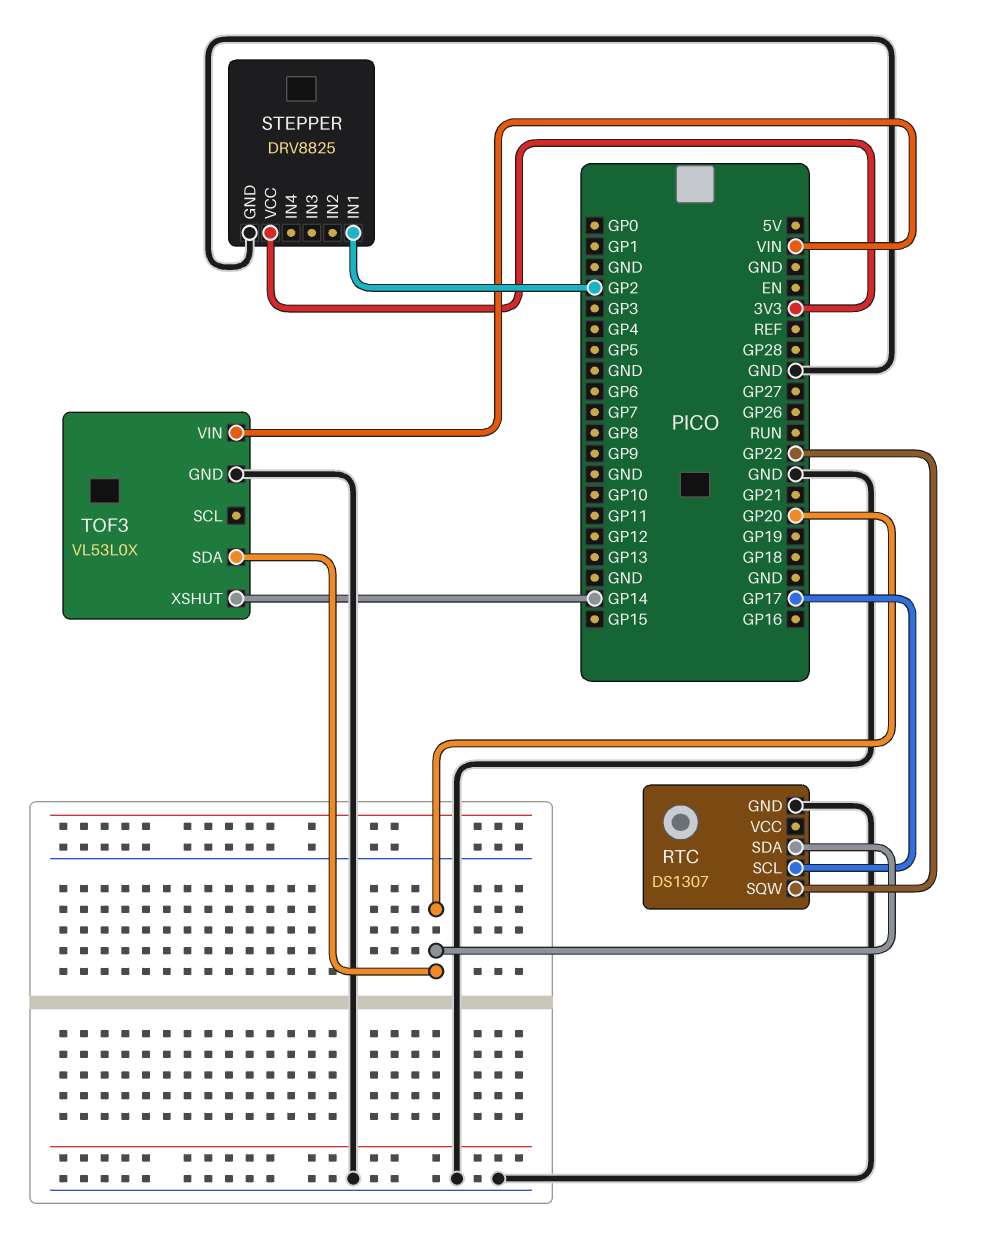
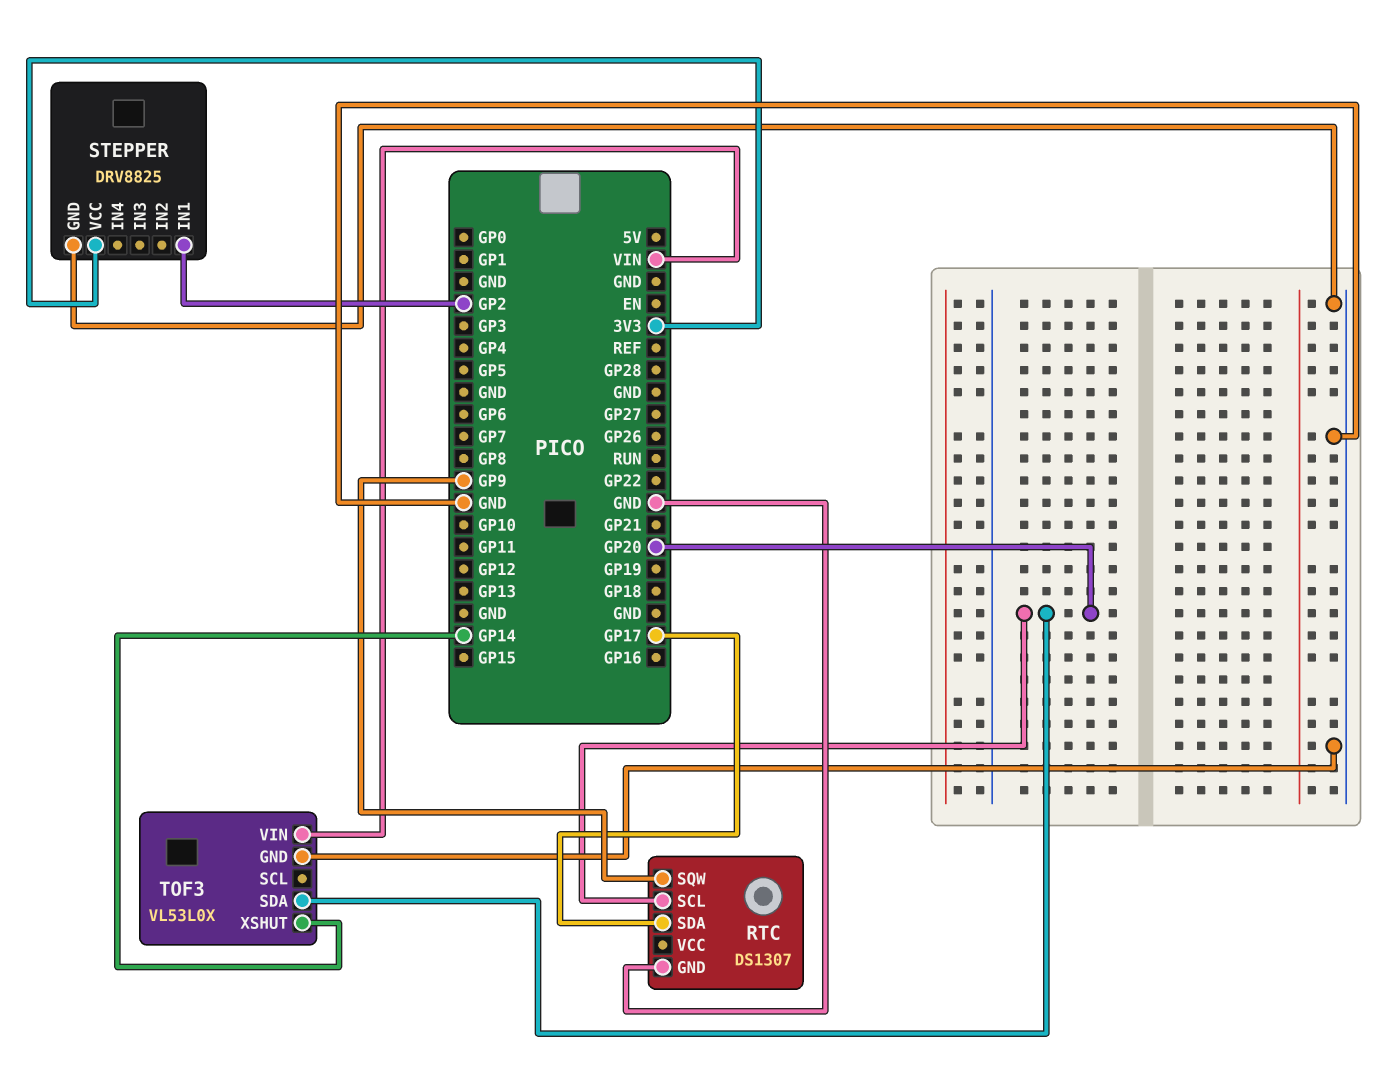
RTC pin SCL: GP17 -> GP20
RTC pin SDA: GP20 -> GP17
RTC pin SQW: GP22 -> GP9

